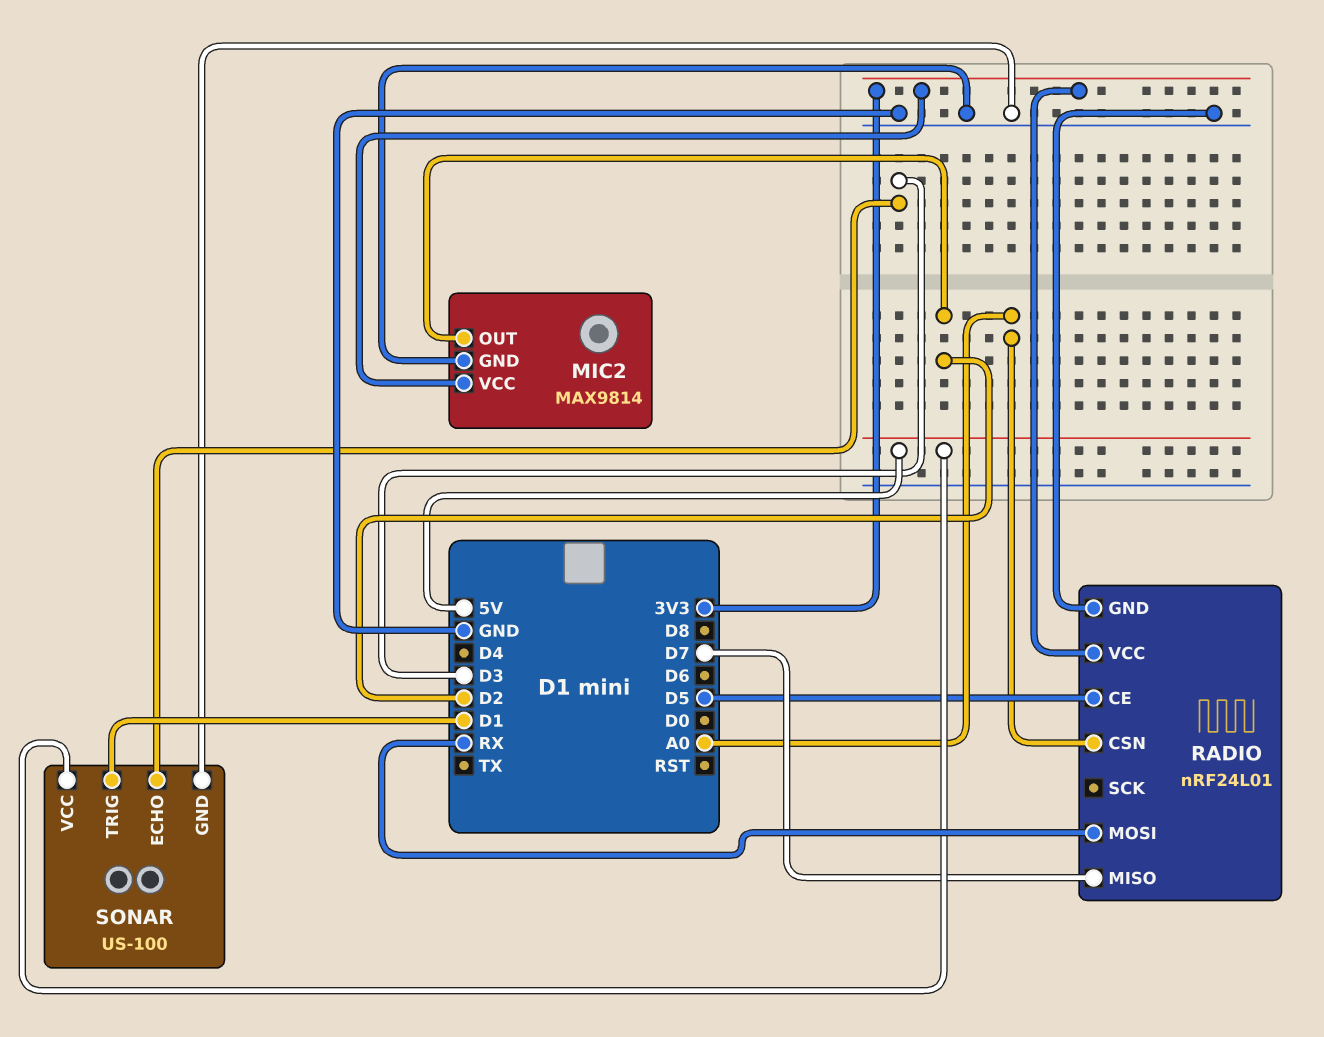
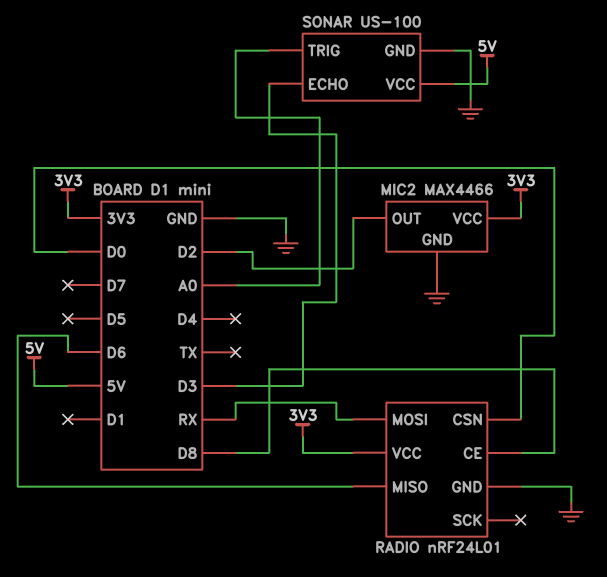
MIC2: MAX9814 -> MAX4466
RADIO pin CE: D5 -> D8
RADIO pin CSN: A0 -> D0
RADIO pin MISO: D7 -> D6
SONAR pin TRIG: D1 -> A0

